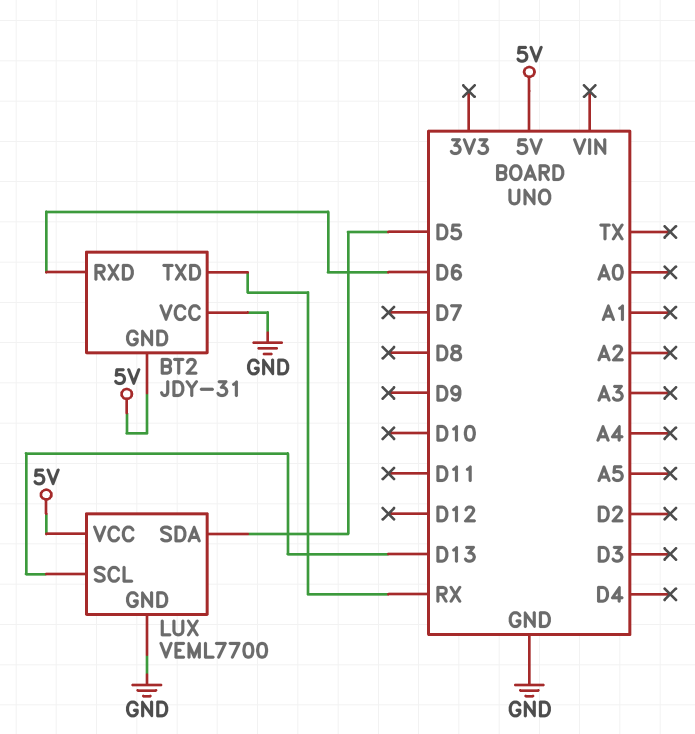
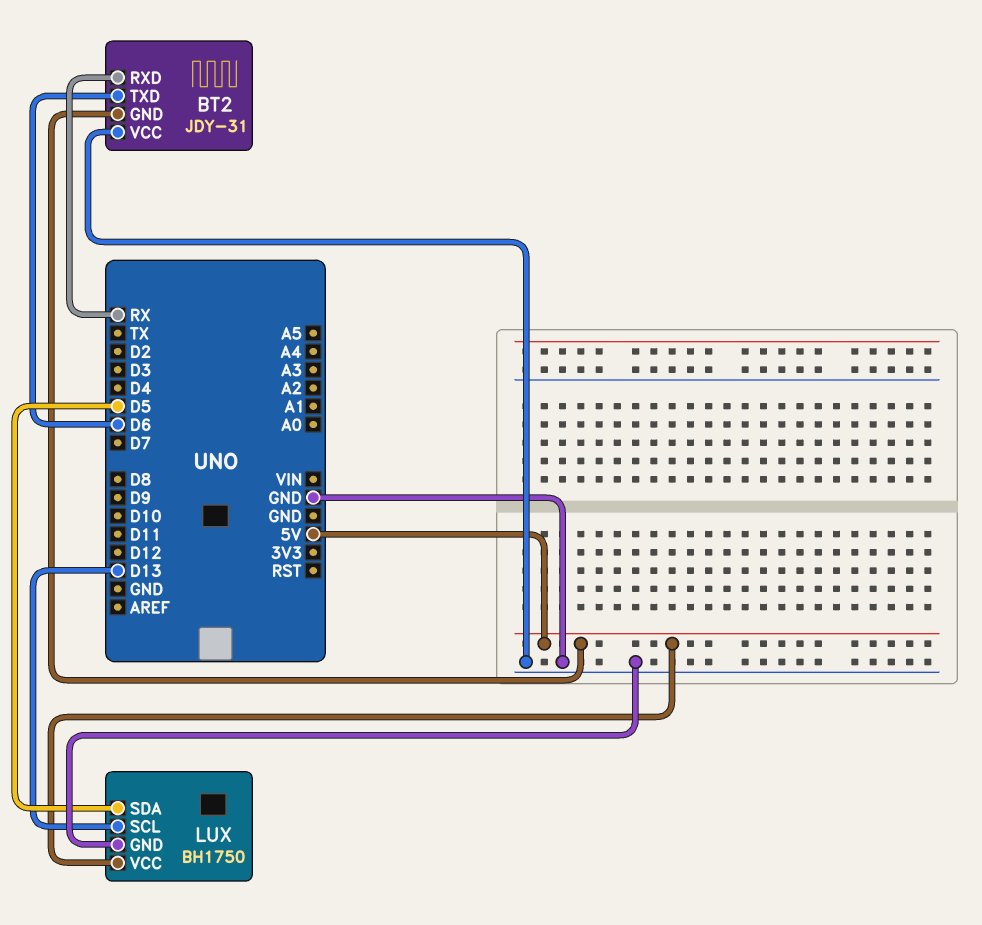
BT2 pin RXD: D6 -> RX
BT2 pin TXD: RX -> D6
LUX: VEML7700 -> BH1750

